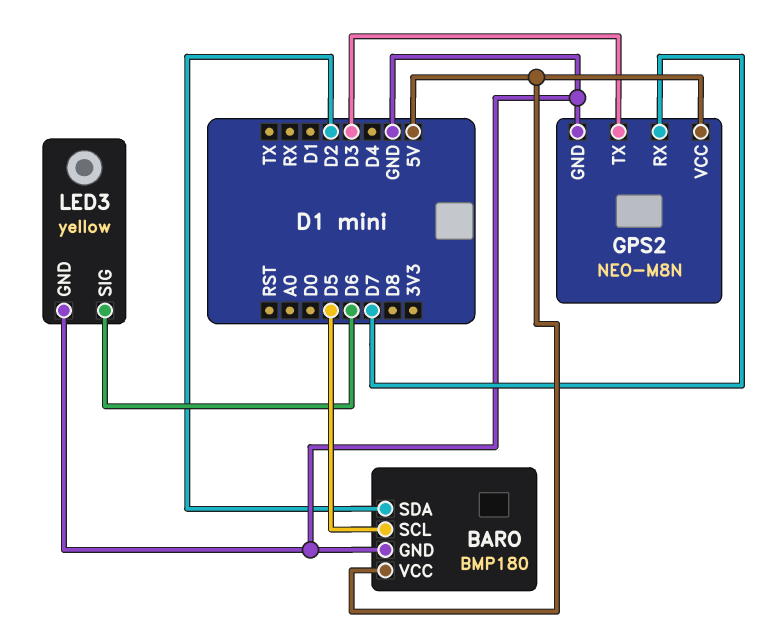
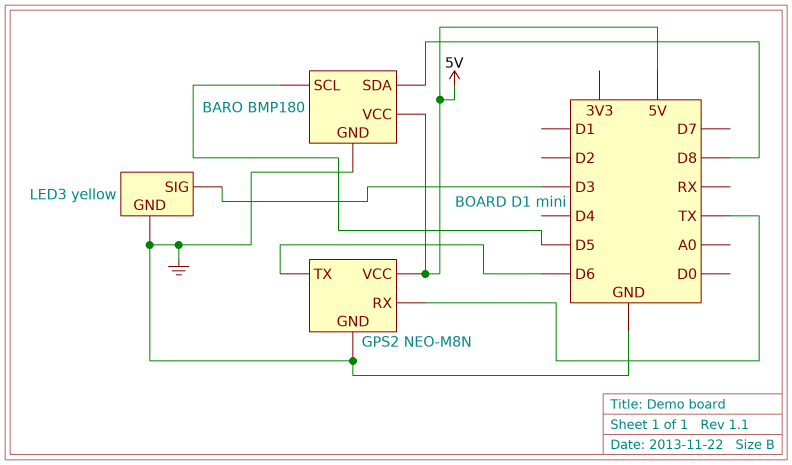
BARO pin SDA: D2 -> D8
GPS2 pin RX: D7 -> TX
GPS2 pin TX: D3 -> D6
LED3 pin SIG: D6 -> D3

